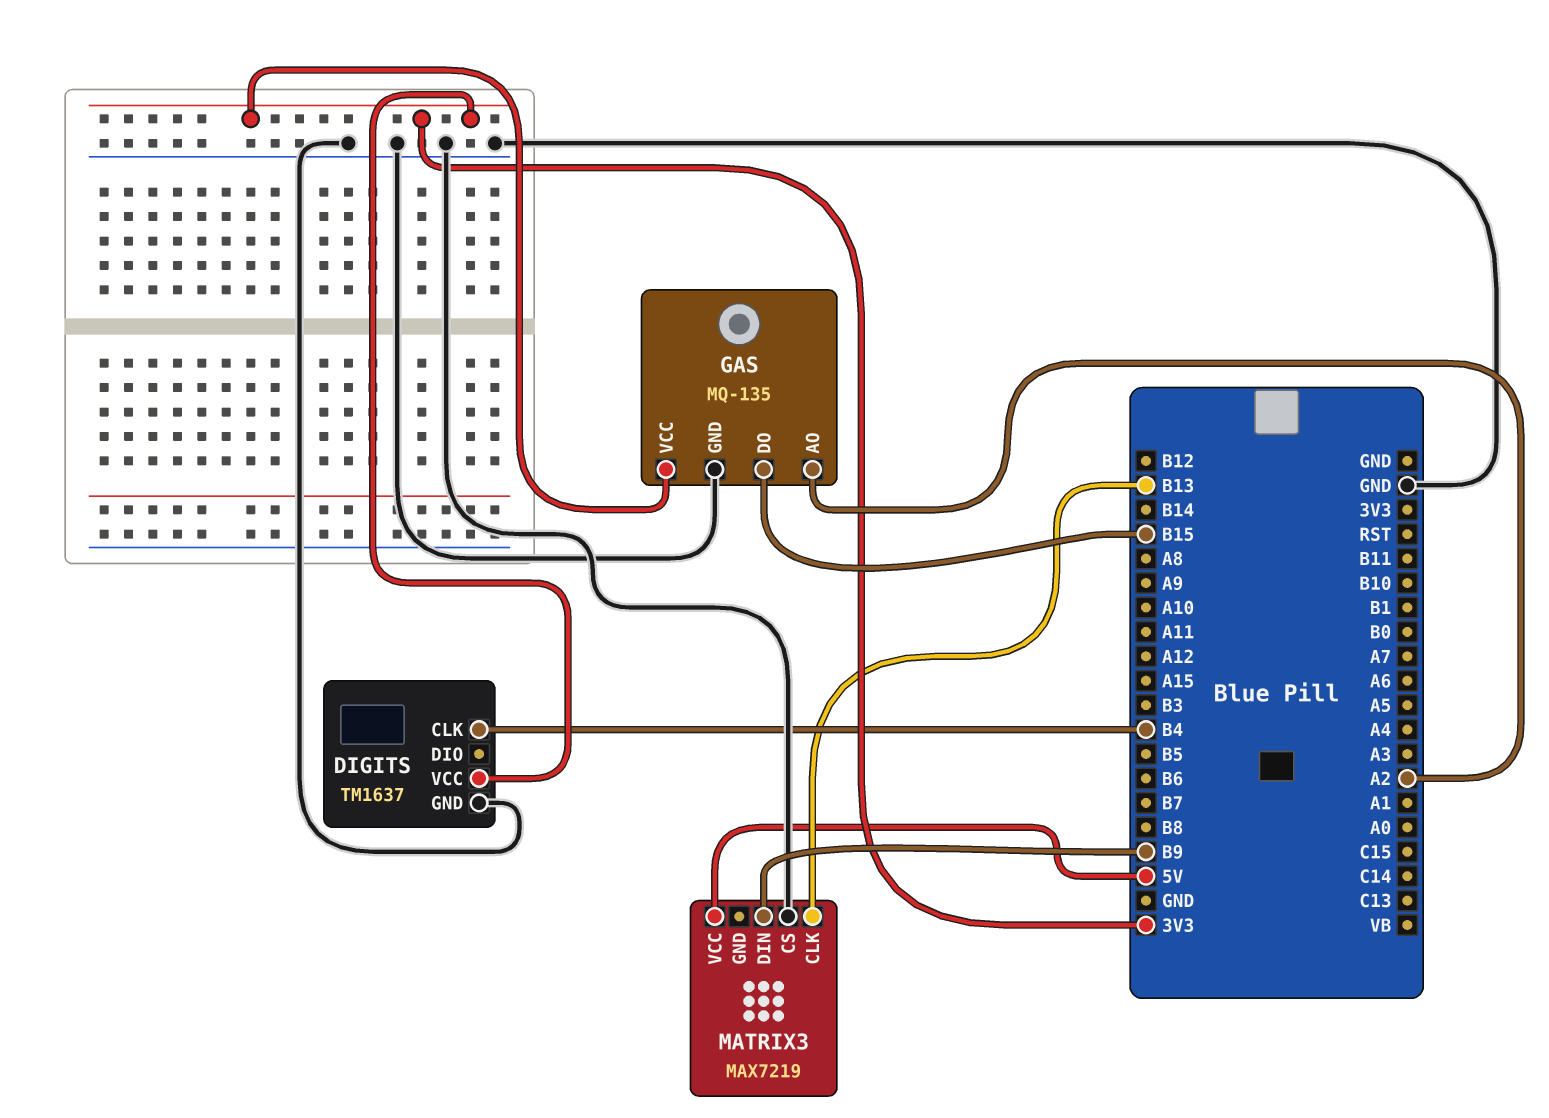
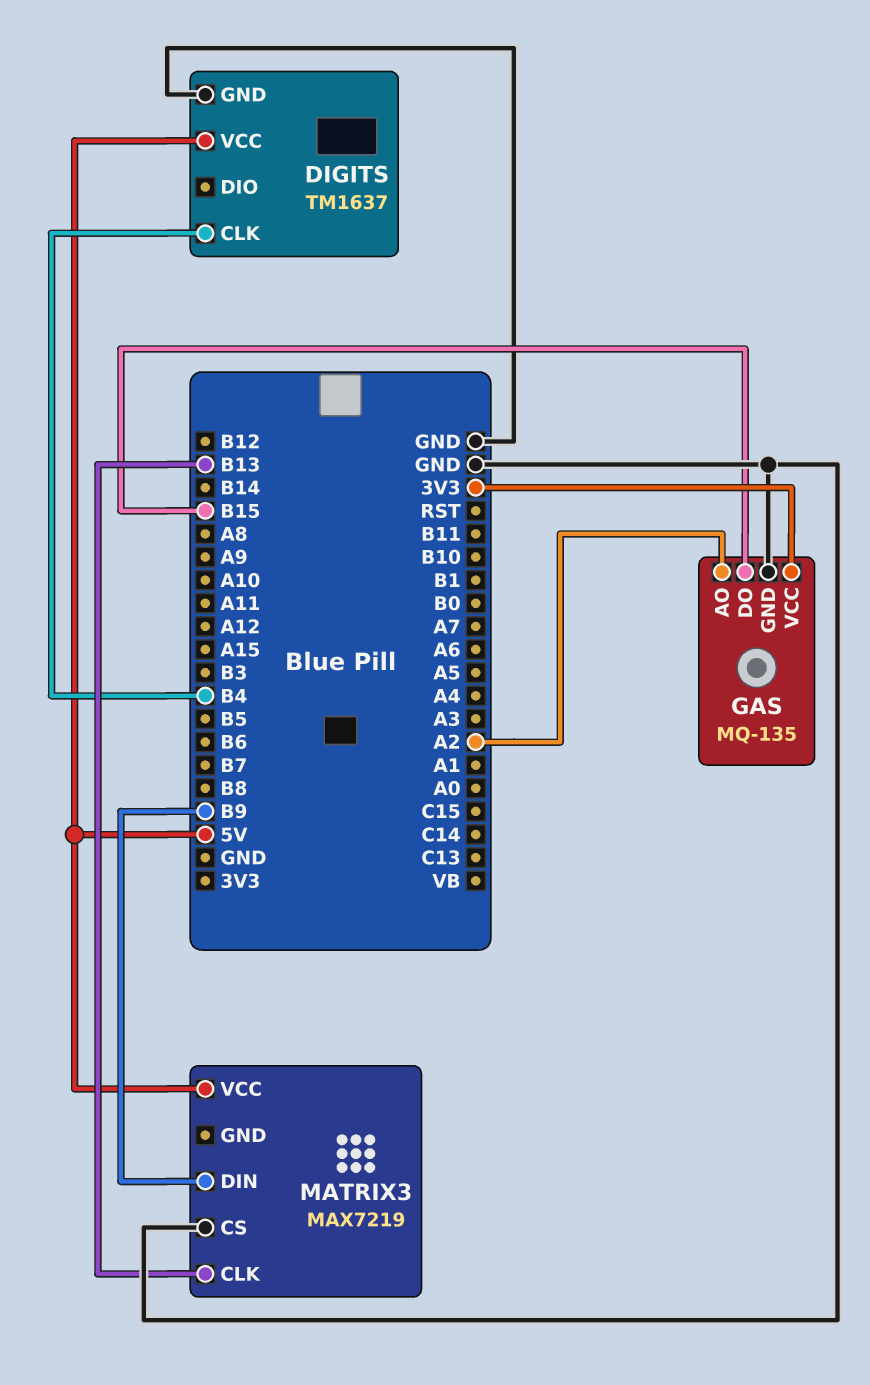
DIGITS pin VCC: 3V3 -> 5V

